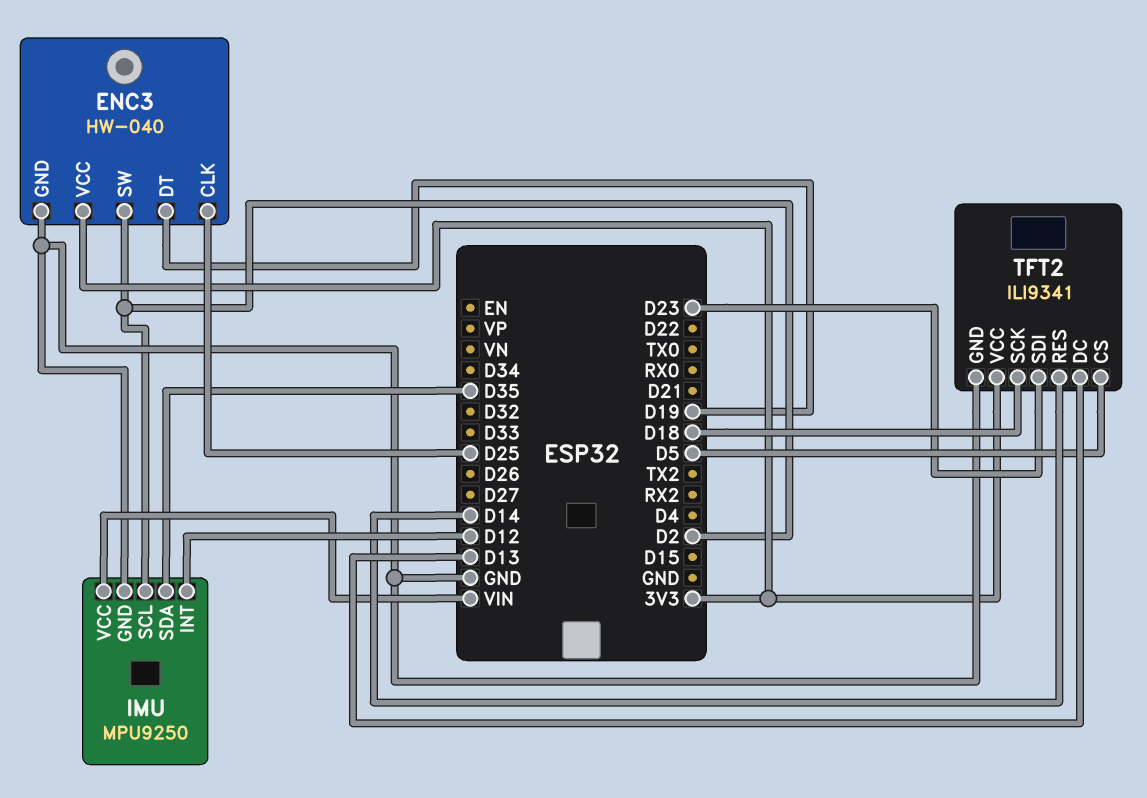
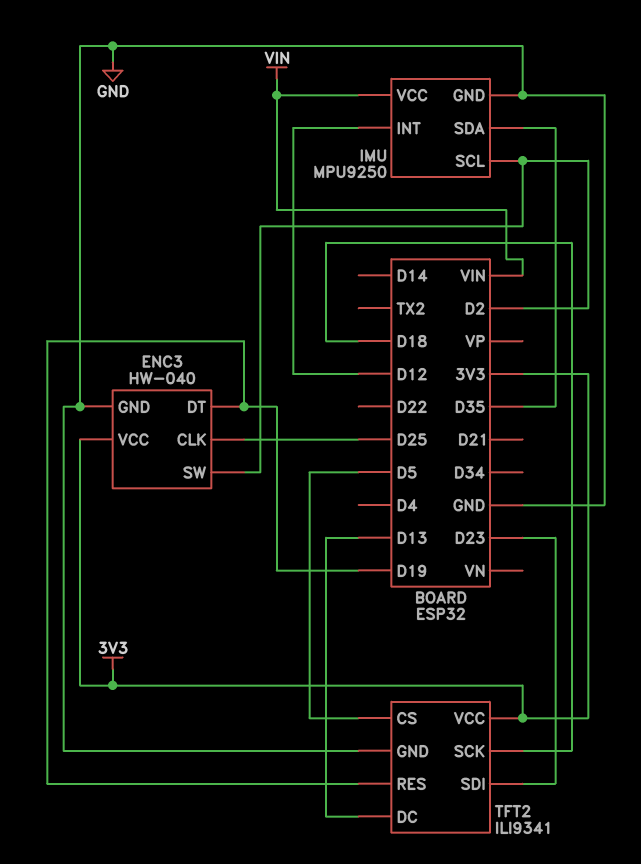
TFT2 pin RES: D14 -> D19

